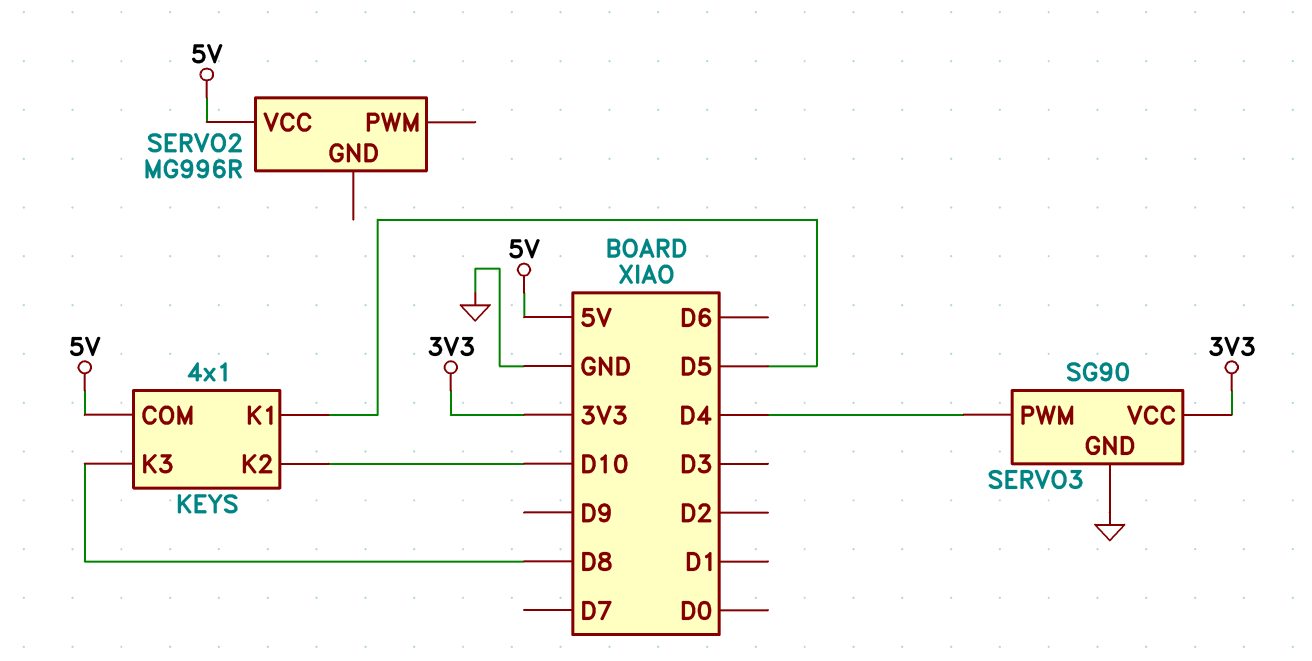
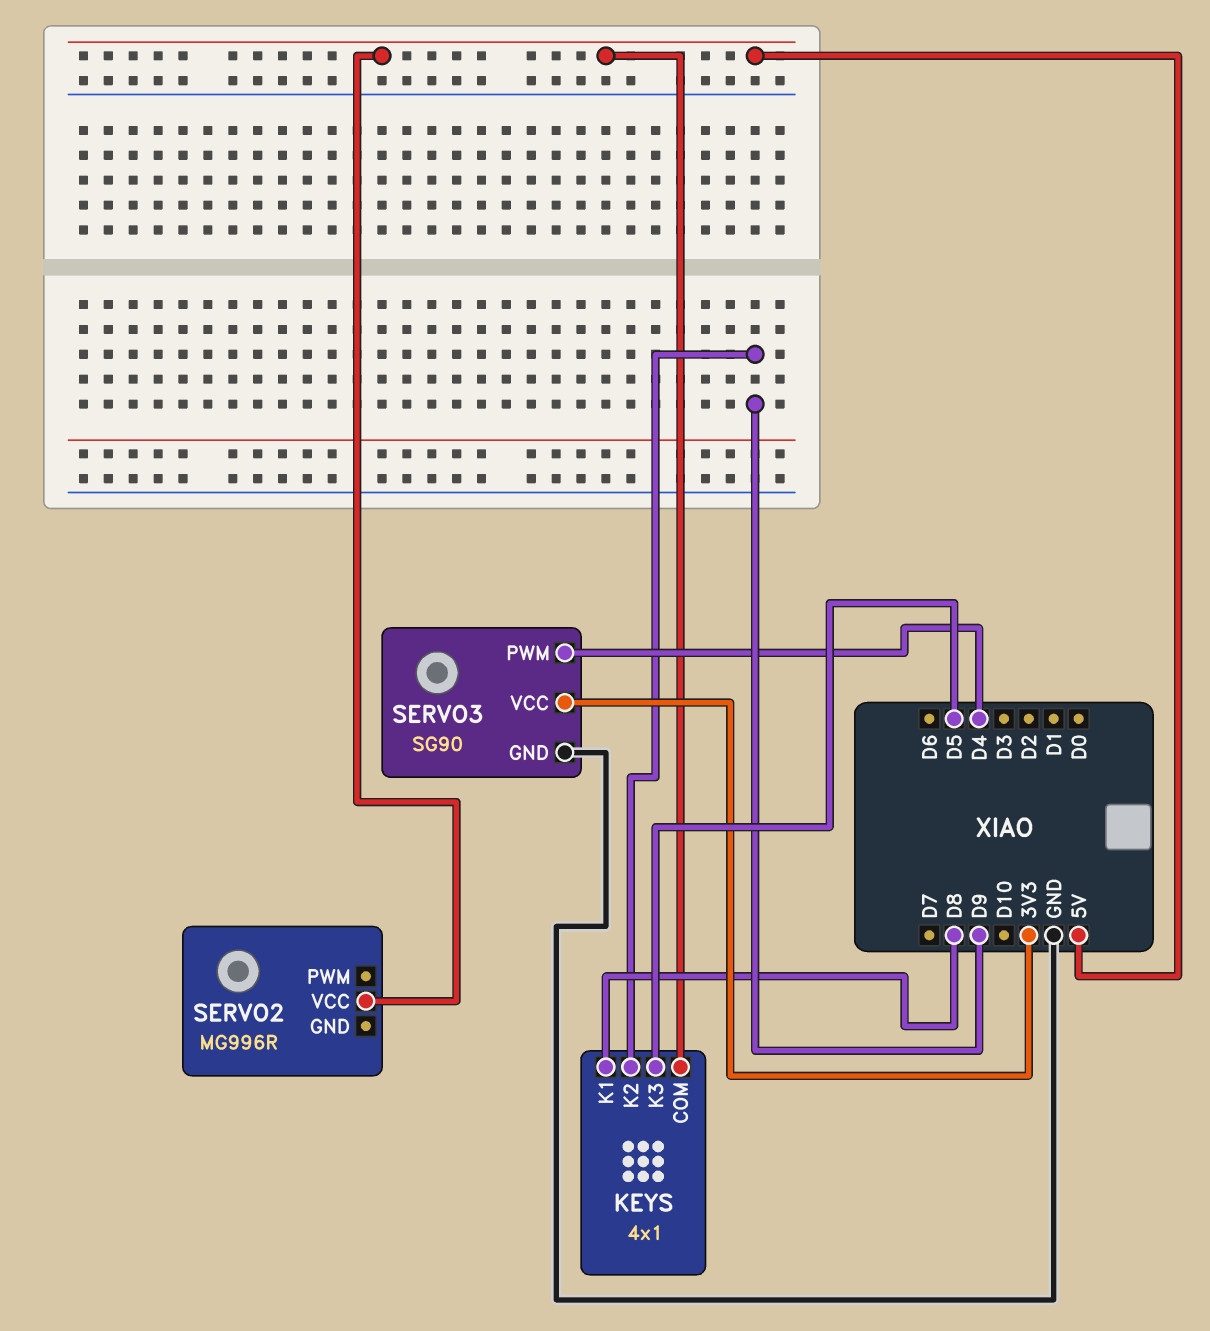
KEYS pin K1: D5 -> D8
KEYS pin K2: D10 -> D9
KEYS pin K3: D8 -> D5

